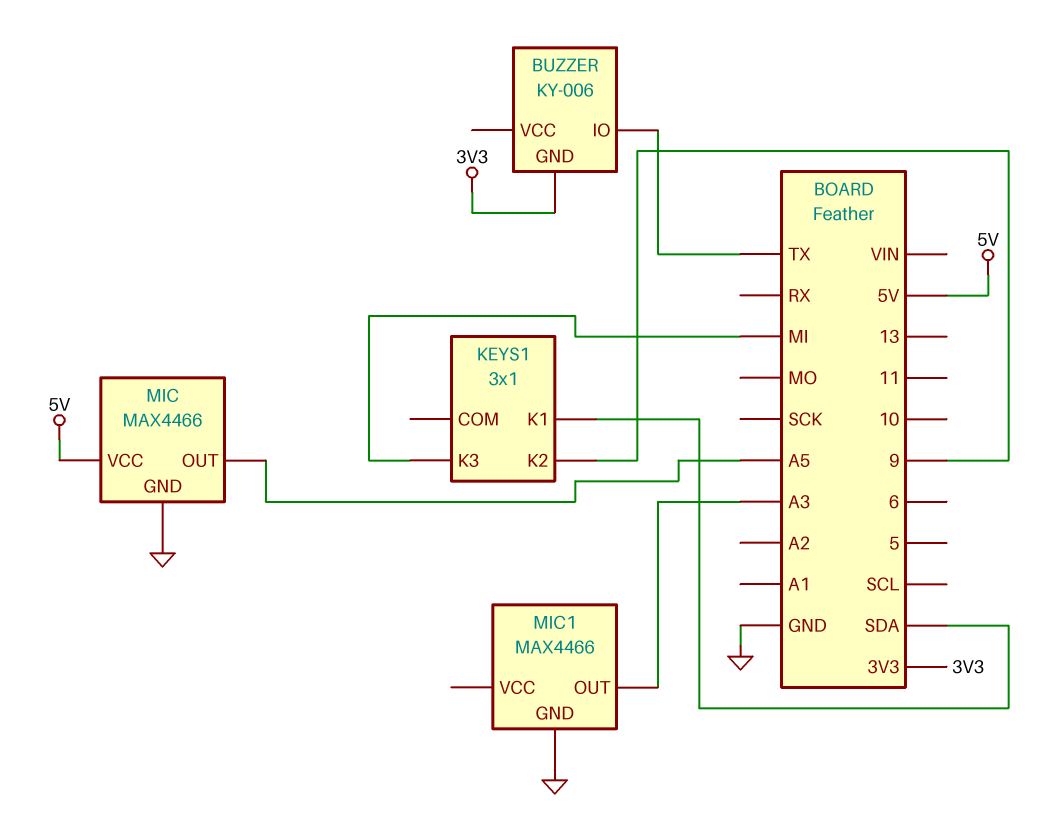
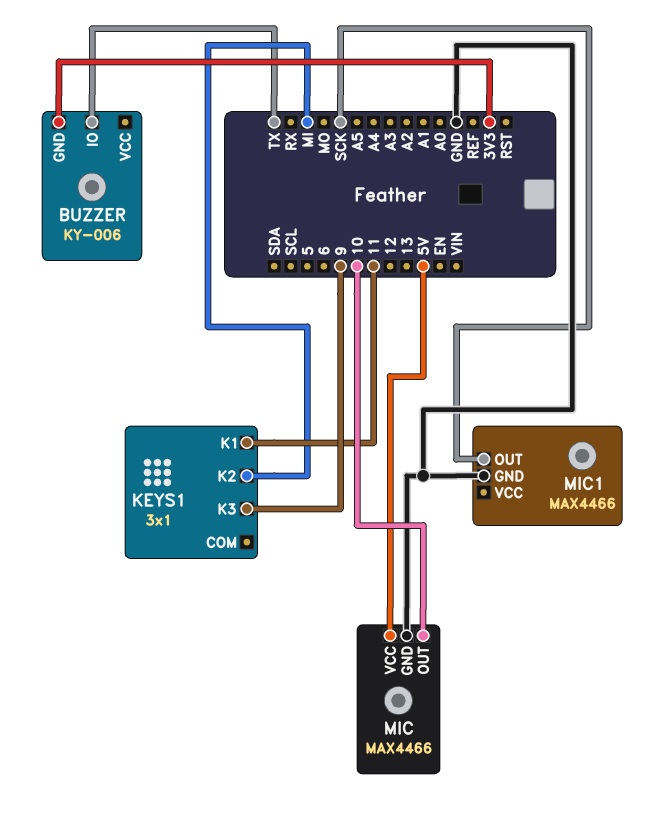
KEYS1 pin K1: SDA -> 11
KEYS1 pin K2: 9 -> MI
KEYS1 pin K3: MI -> 9
MIC pin OUT: A5 -> 10
MIC1 pin OUT: A3 -> SCK

